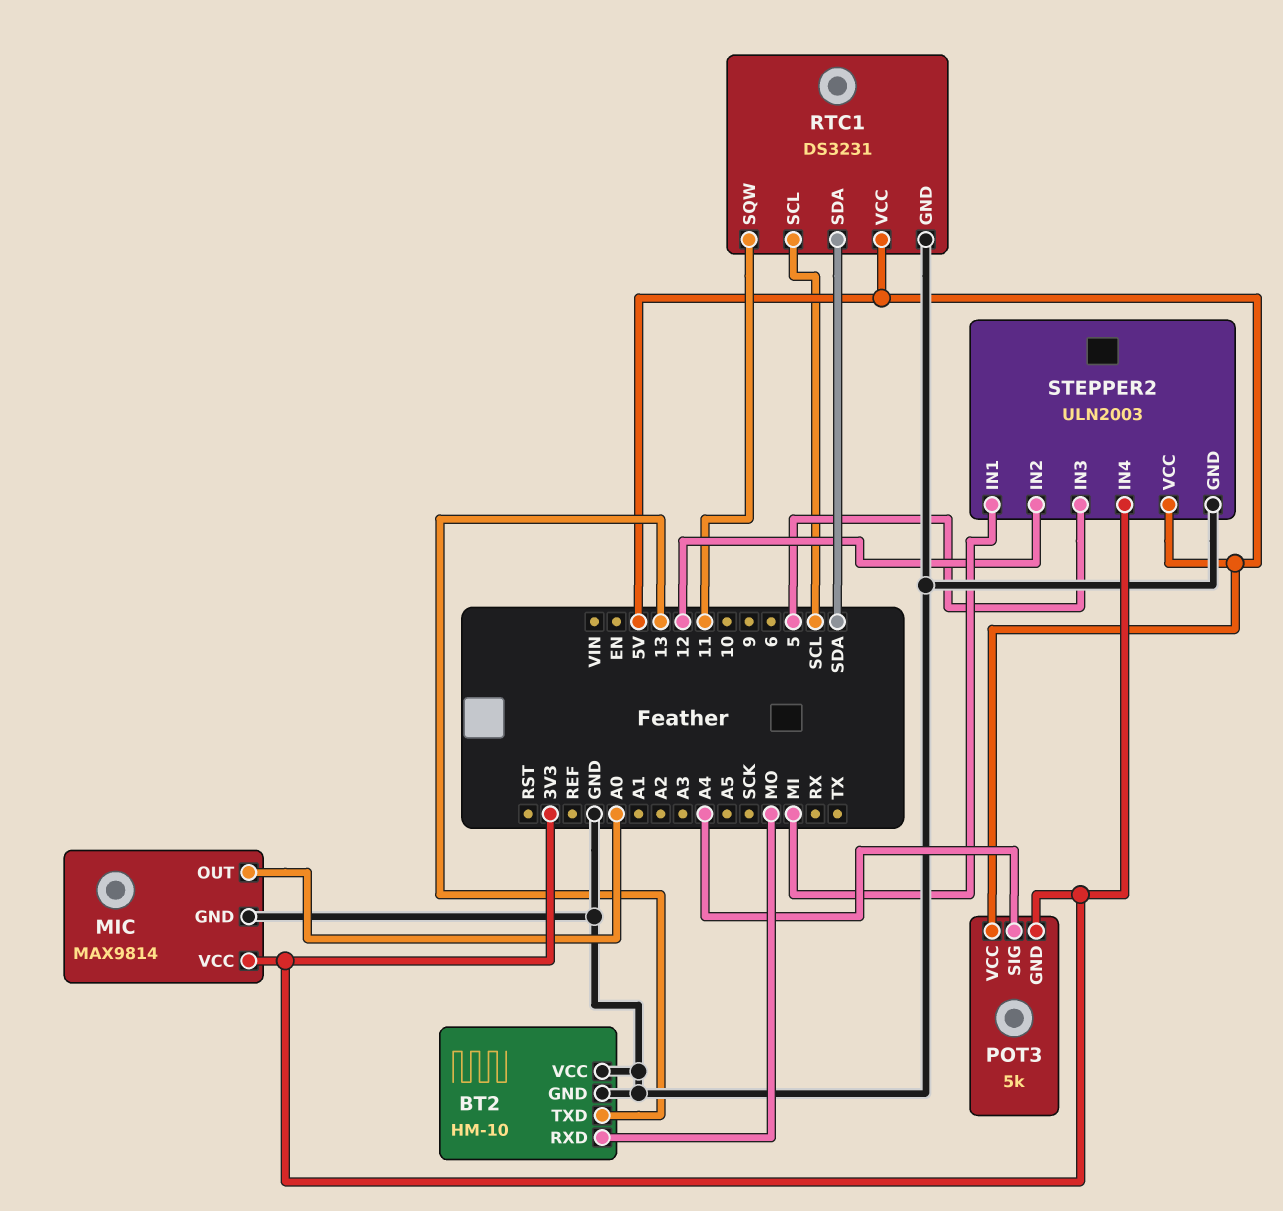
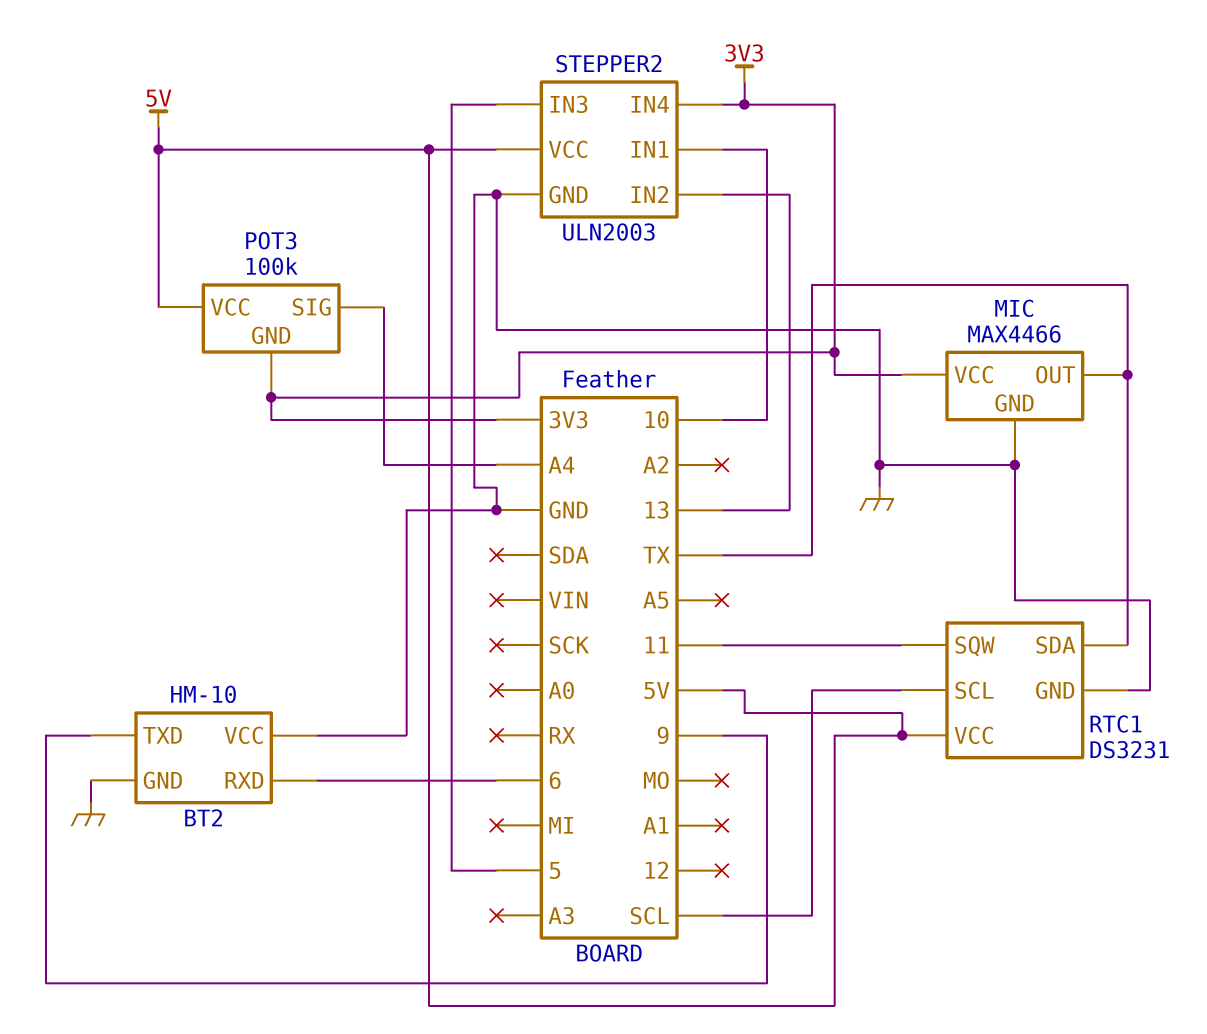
BT2 pin RXD: MO -> 6
BT2 pin TXD: 13 -> 9
MIC: MAX9814 -> MAX4466
MIC pin OUT: A0 -> TX
POT3: 5k -> 100k
RTC1 pin SDA: SDA -> TX
STEPPER2 pin IN1: MI -> 10
STEPPER2 pin IN2: 12 -> 13

